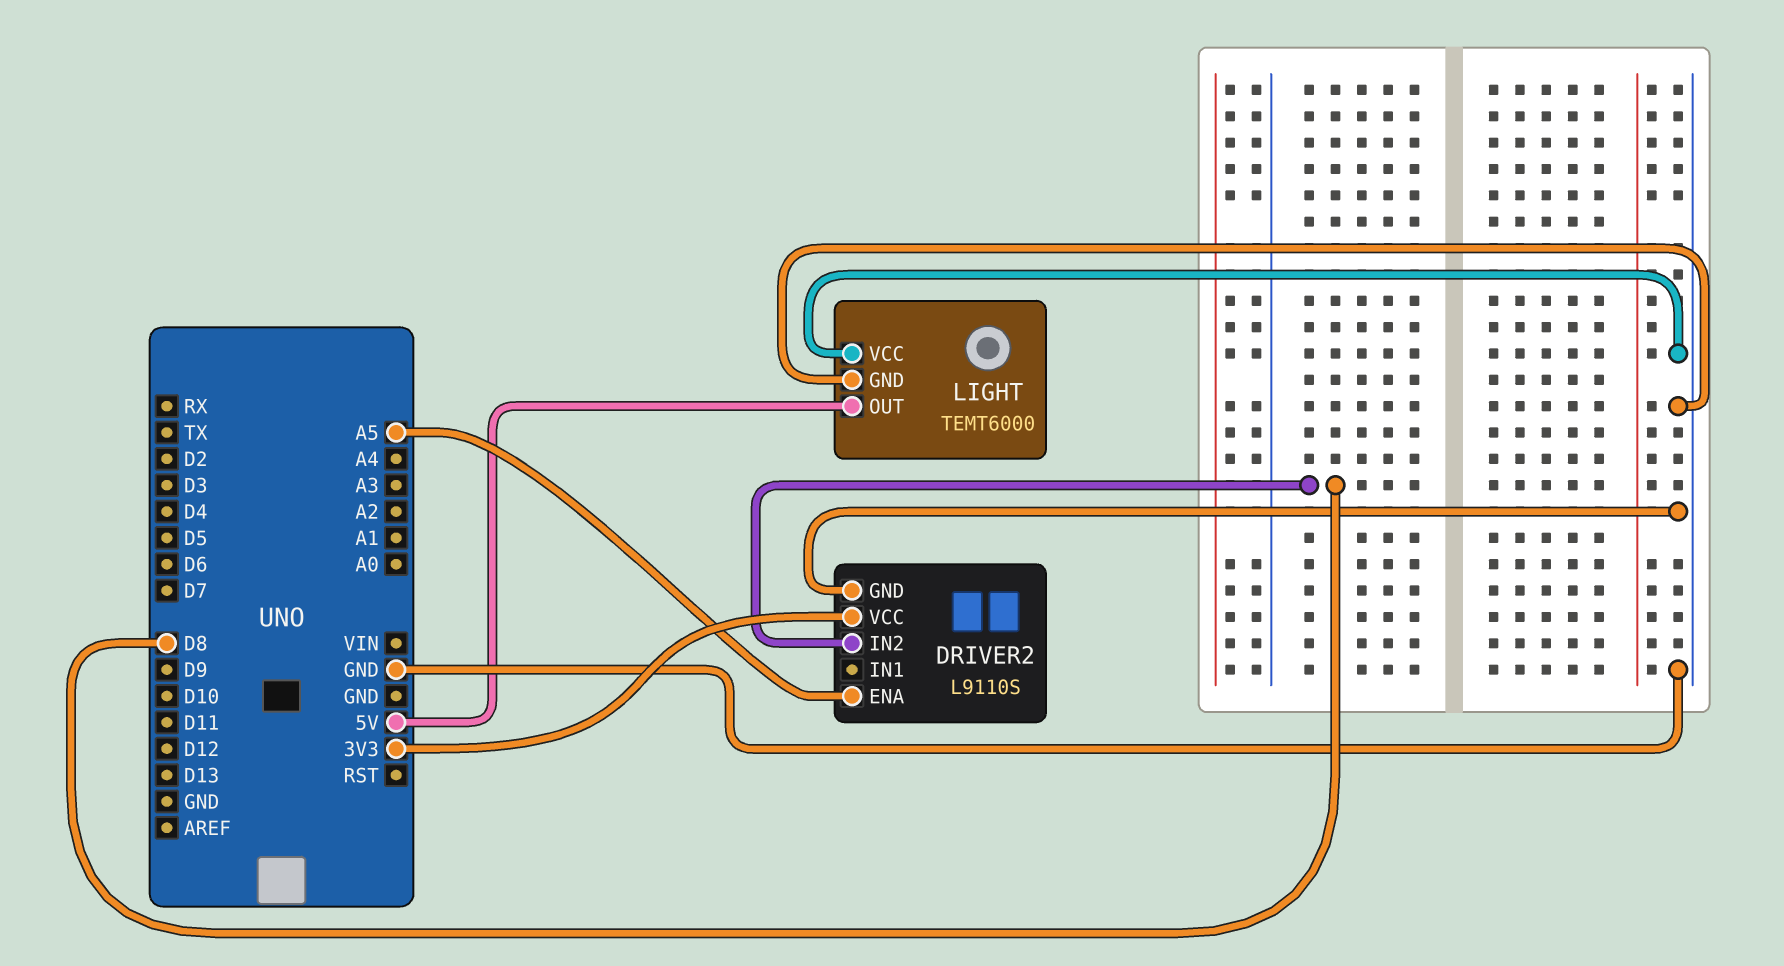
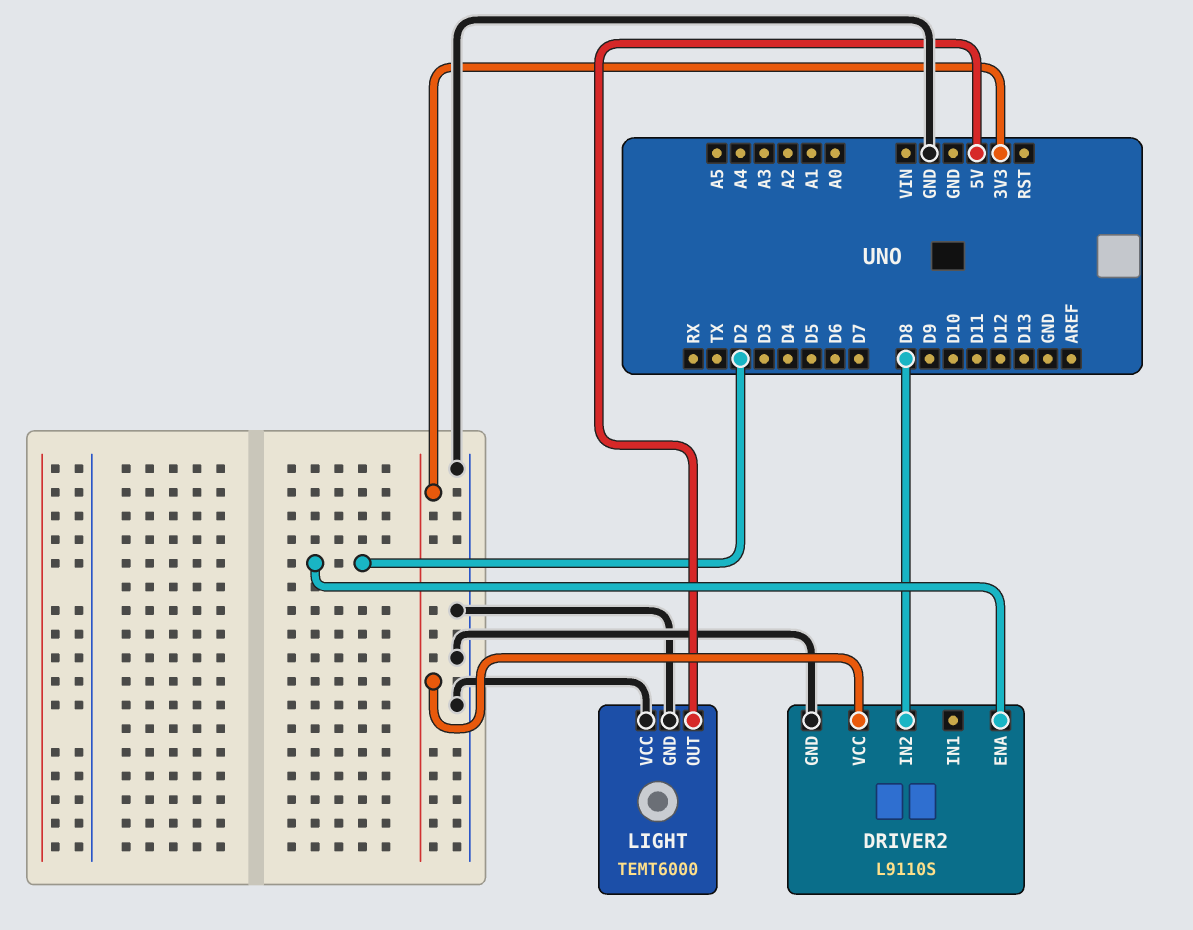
DRIVER2 pin ENA: A5 -> D2

